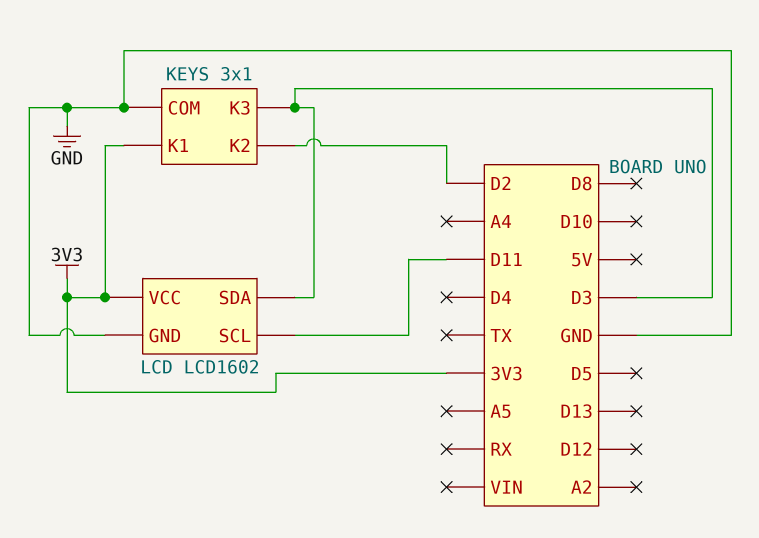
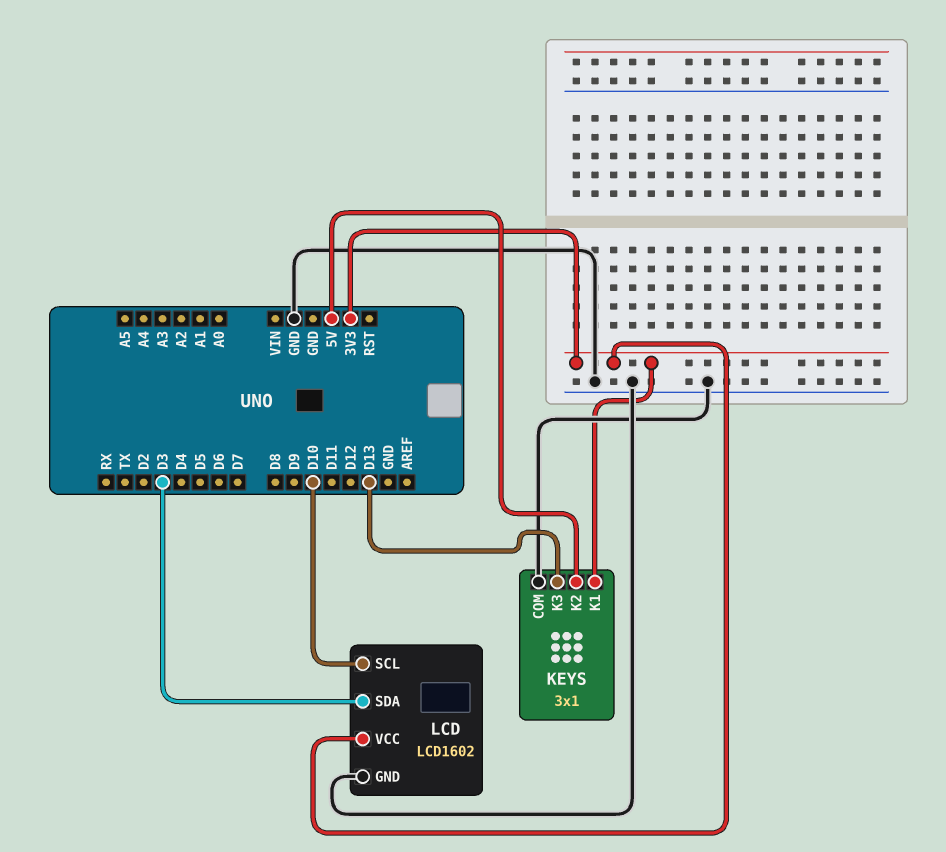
KEYS pin K2: D2 -> 5V
KEYS pin K3: D3 -> D13
LCD pin SCL: D11 -> D10

